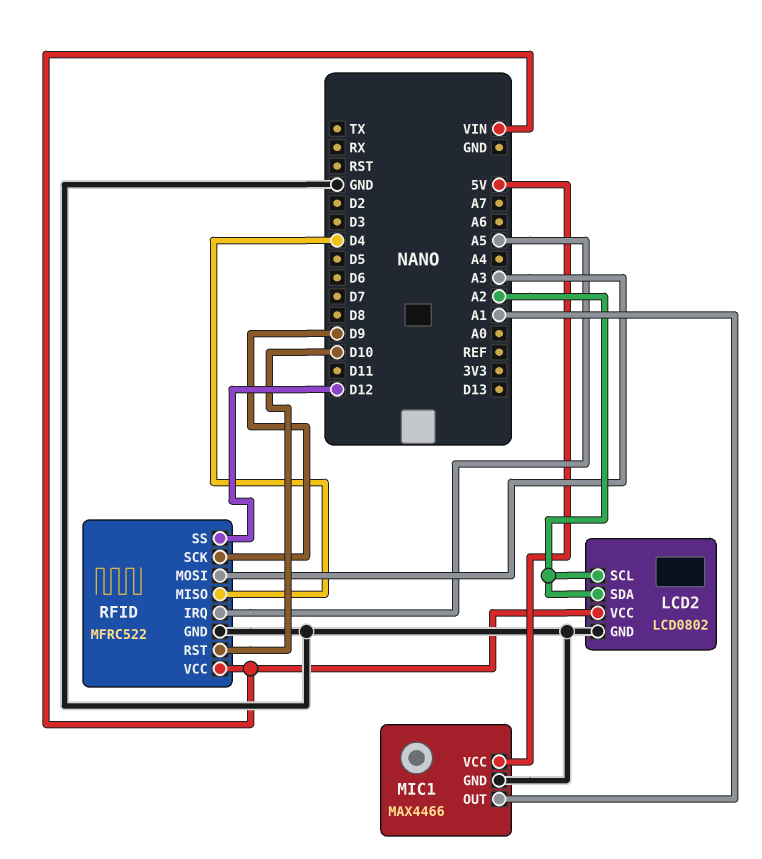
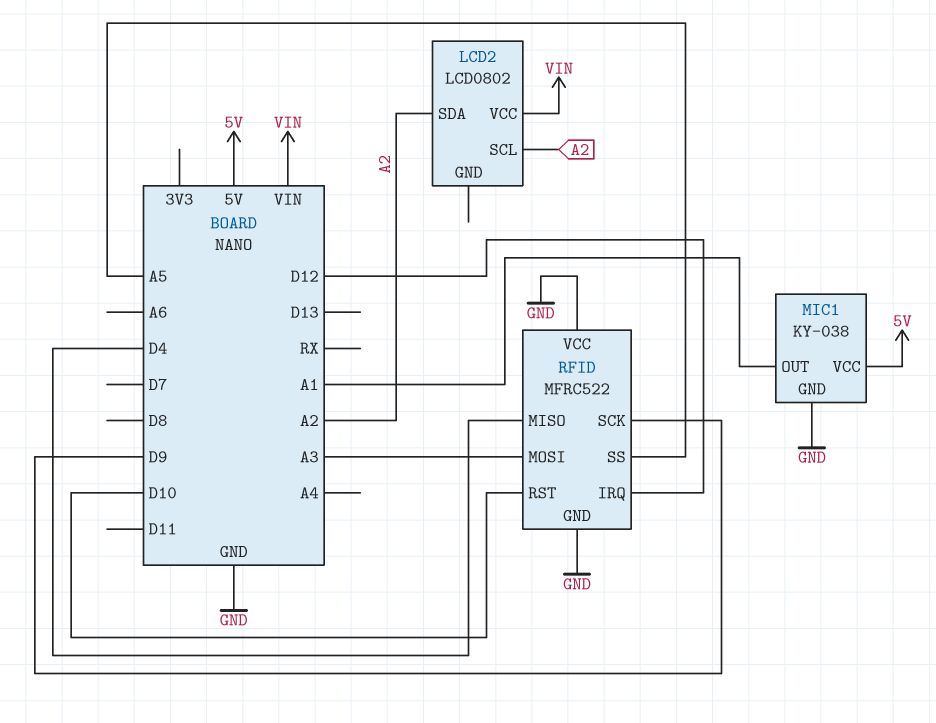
LCD2 pin GND: GND -> none
MIC1: MAX4466 -> KY-038
RFID pin IRQ: A5 -> D12
RFID pin SS: D12 -> A5
RFID pin VCC: VIN -> GND

